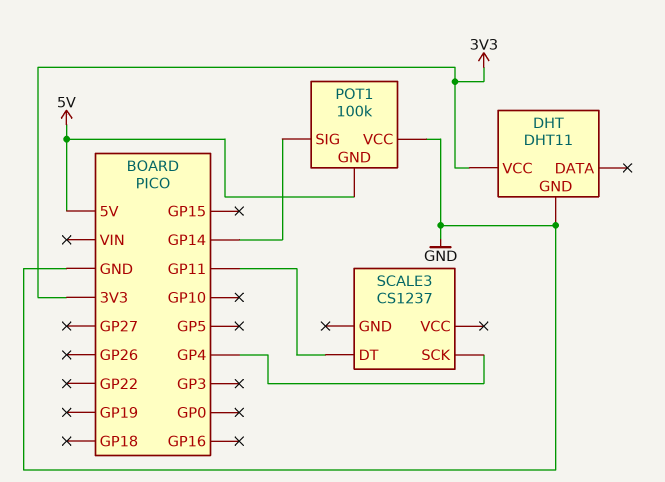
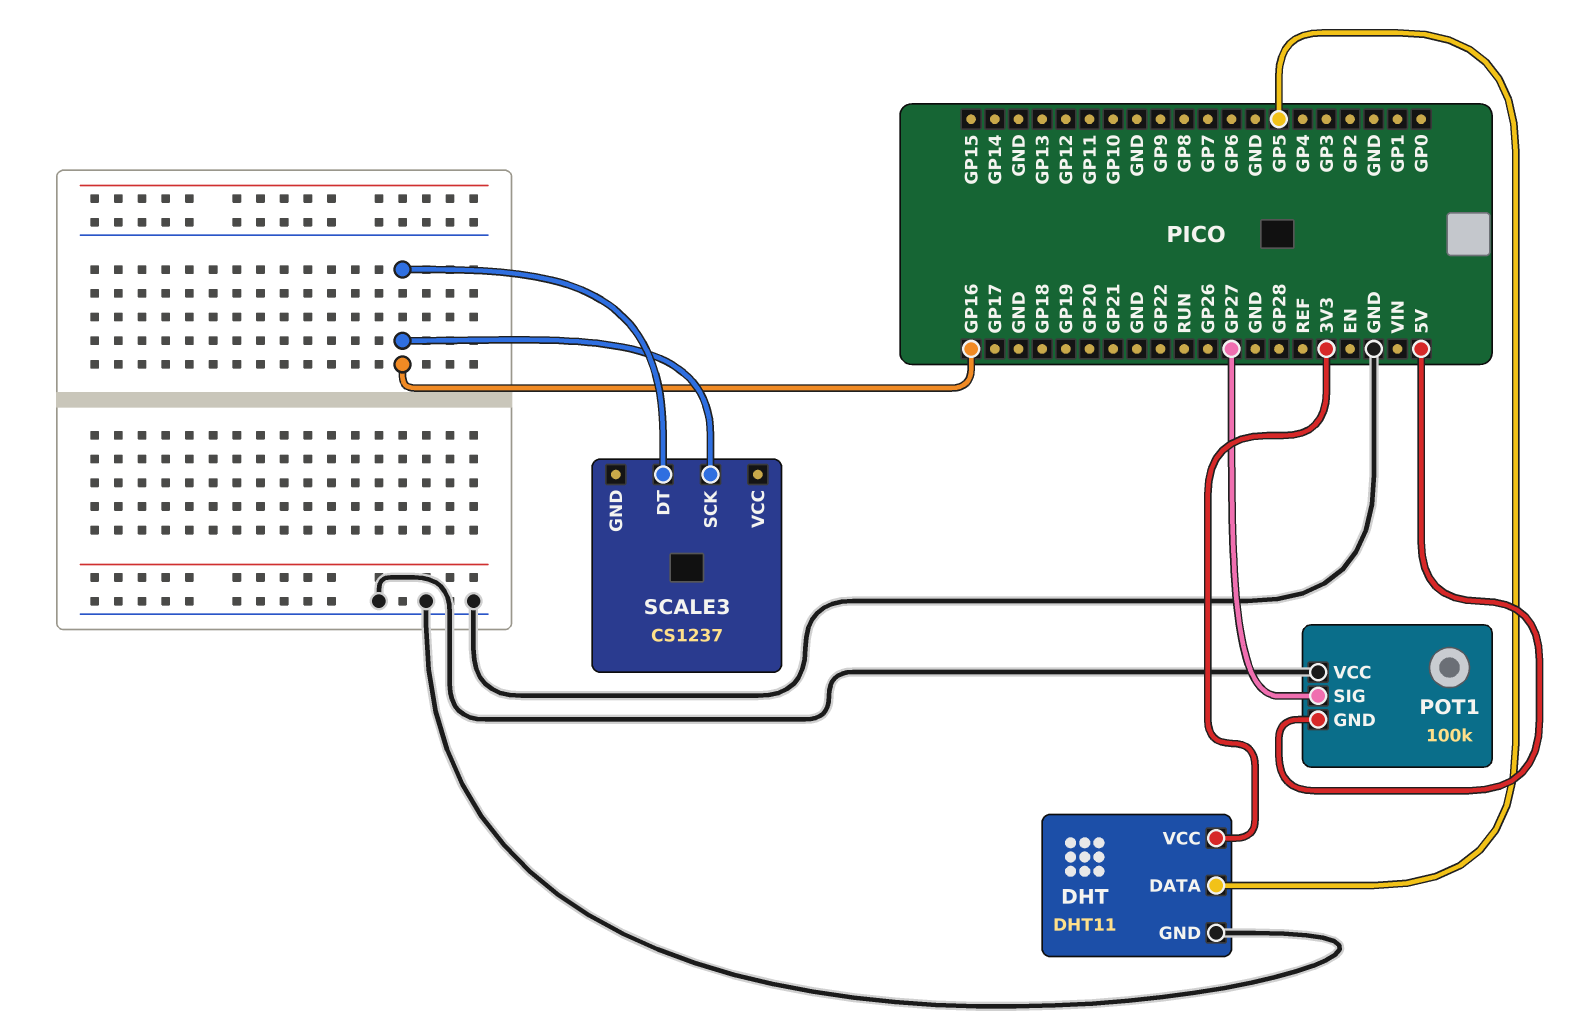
DHT pin DATA: none -> GP5
POT1 pin SIG: GP14 -> GP27
SCALE3 pin DT: GP11 -> GP16
SCALE3 pin SCK: GP4 -> GP16

